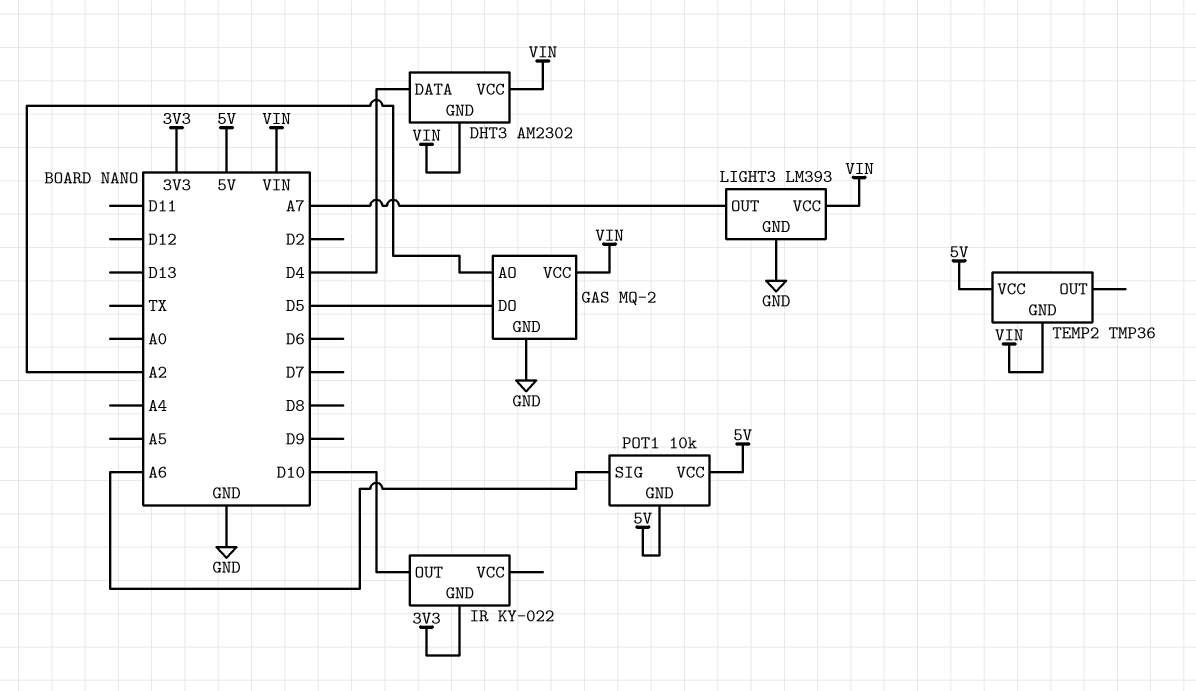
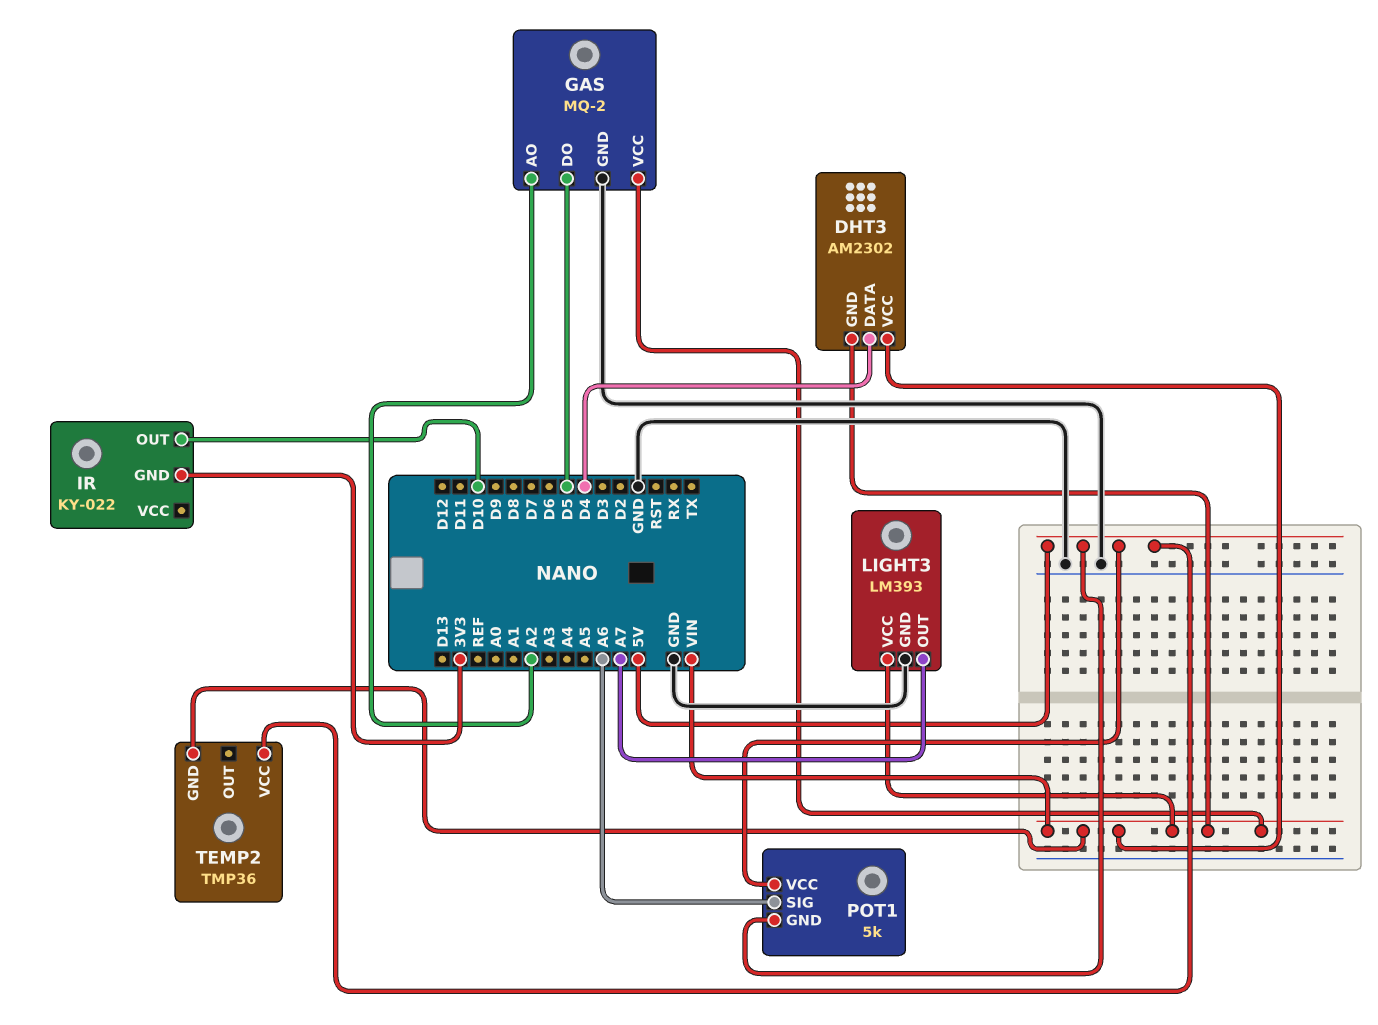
POT1: 10k -> 5k

